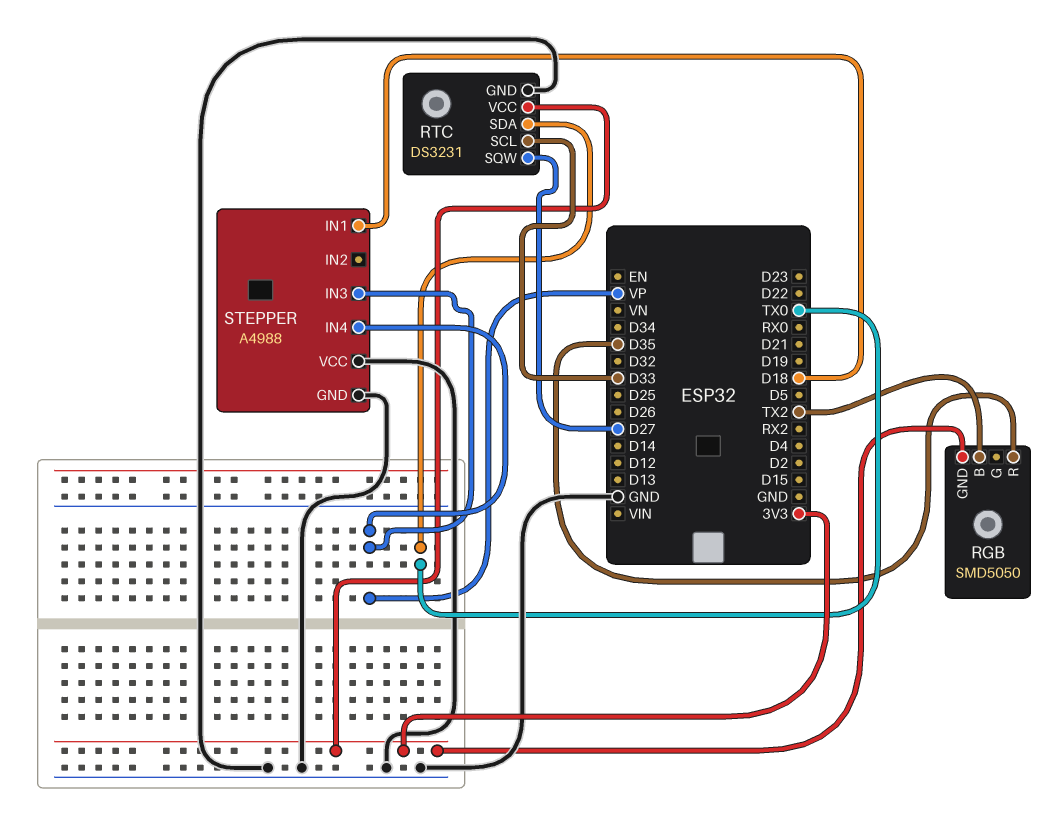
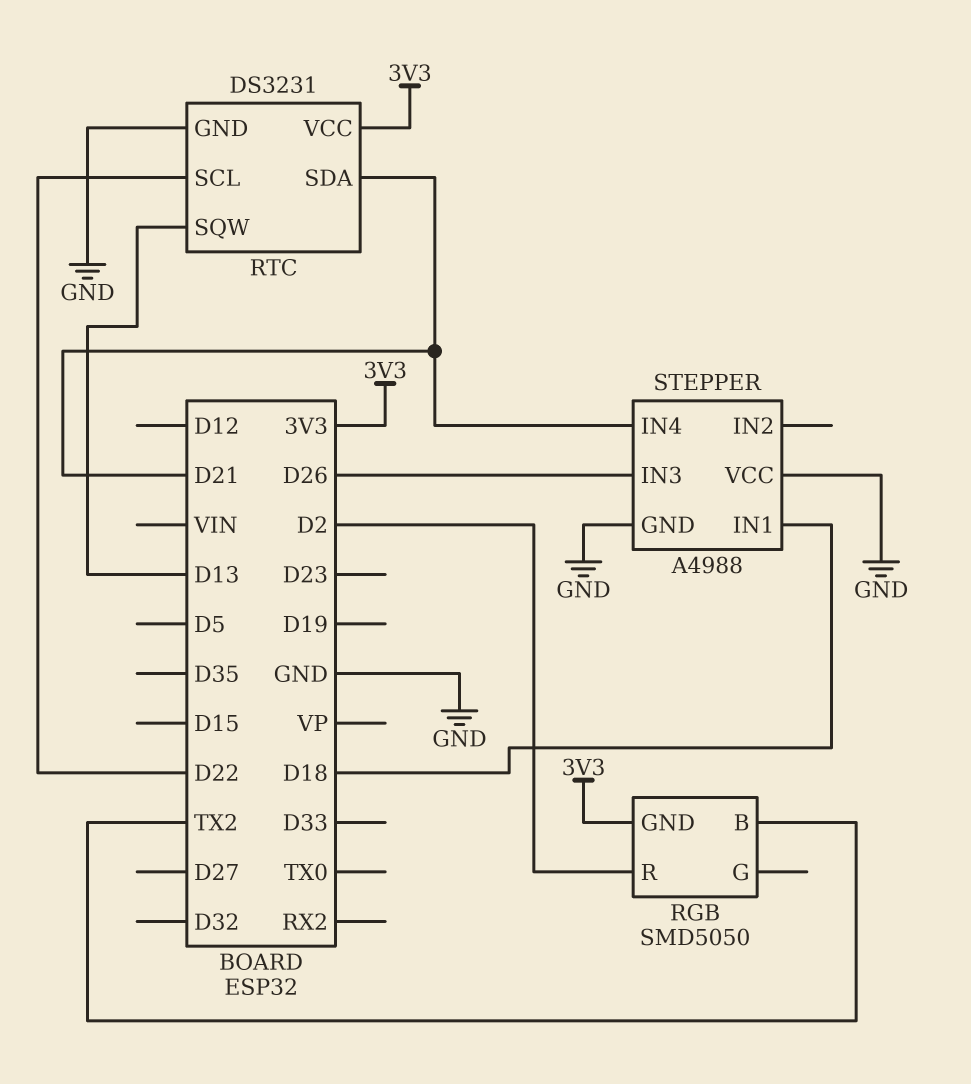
RGB pin R: D35 -> D2
RTC pin SCL: D33 -> D22
RTC pin SDA: TX0 -> D21
RTC pin SQW: D27 -> D13
STEPPER pin IN3: VP -> D26
STEPPER pin IN4: VP -> D21

